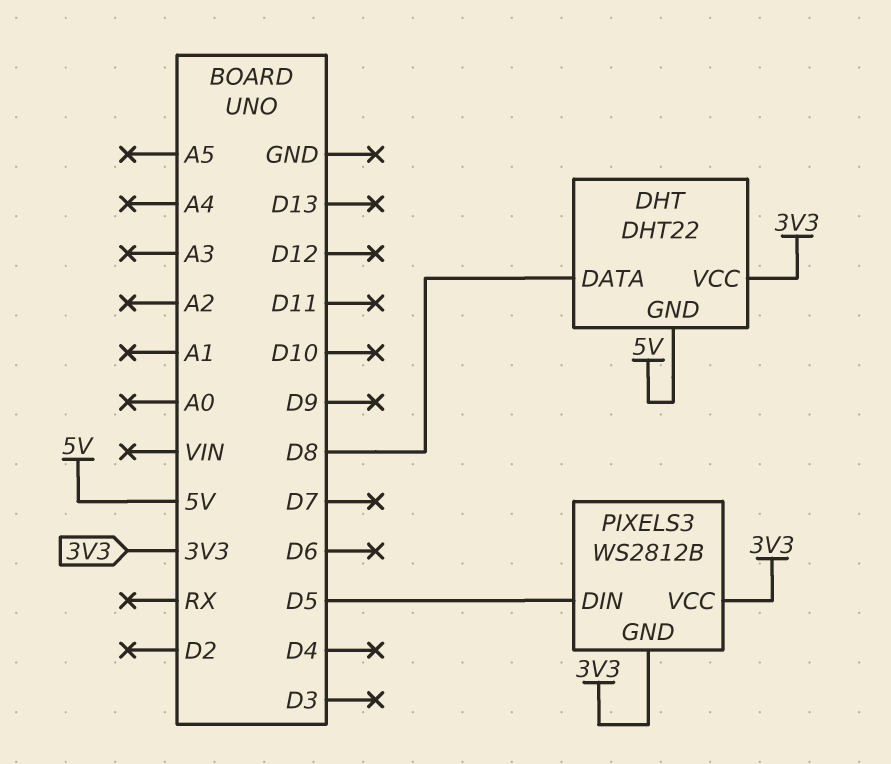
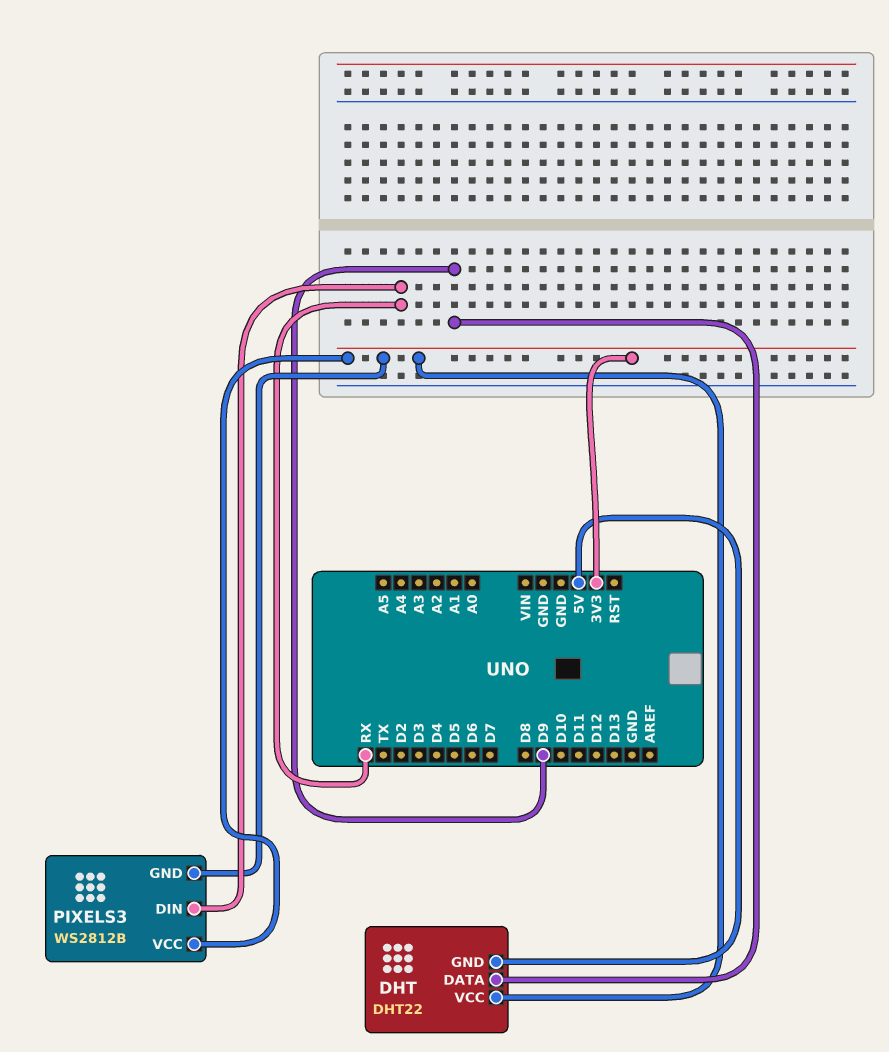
DHT pin DATA: D8 -> D9
PIXELS3 pin DIN: D5 -> RX

